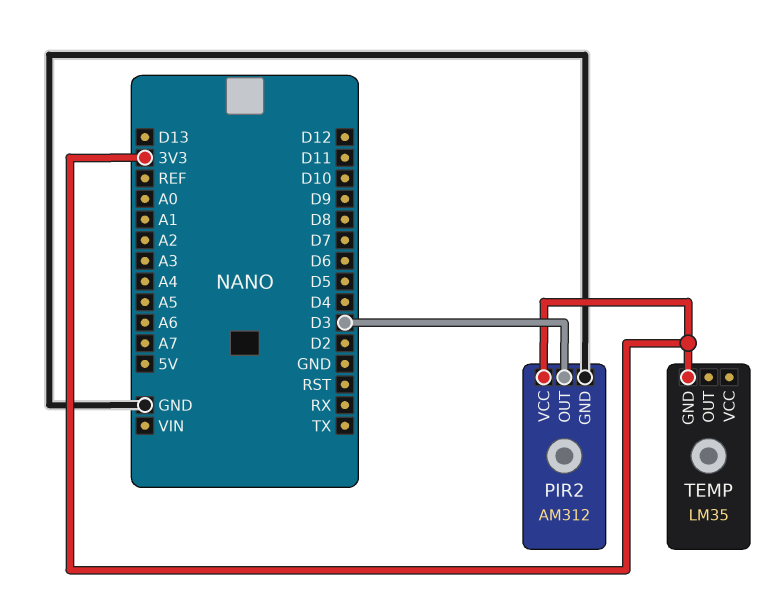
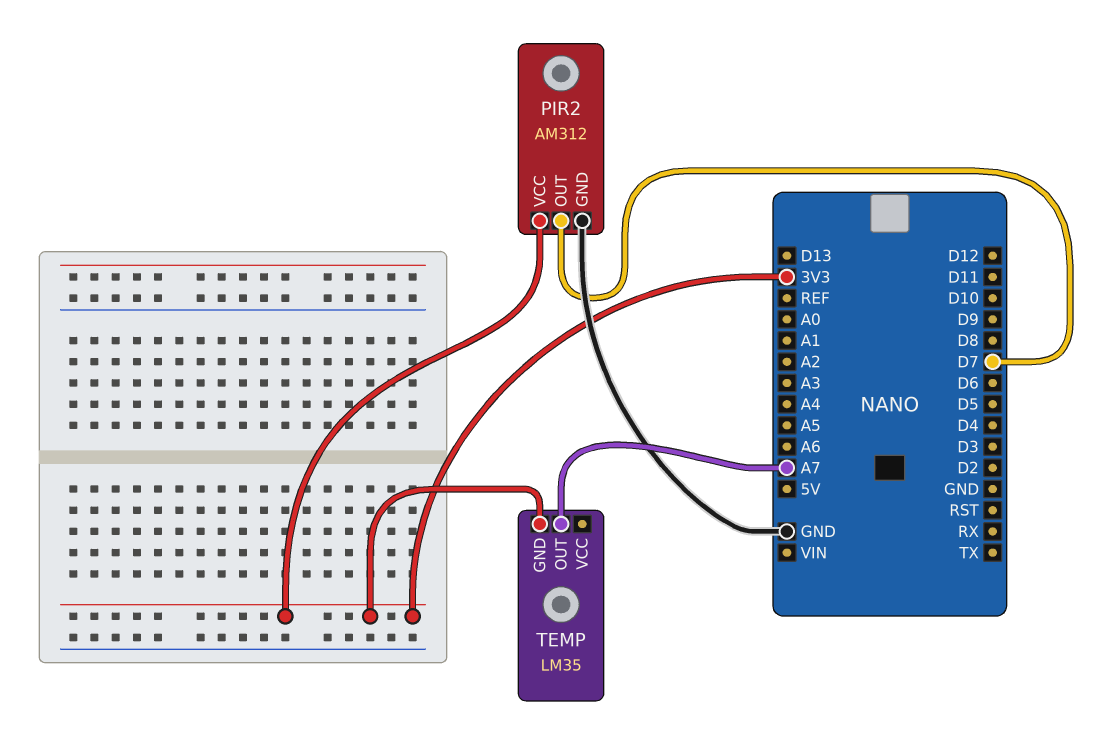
PIR2 pin OUT: D3 -> D7
TEMP pin OUT: none -> A7

